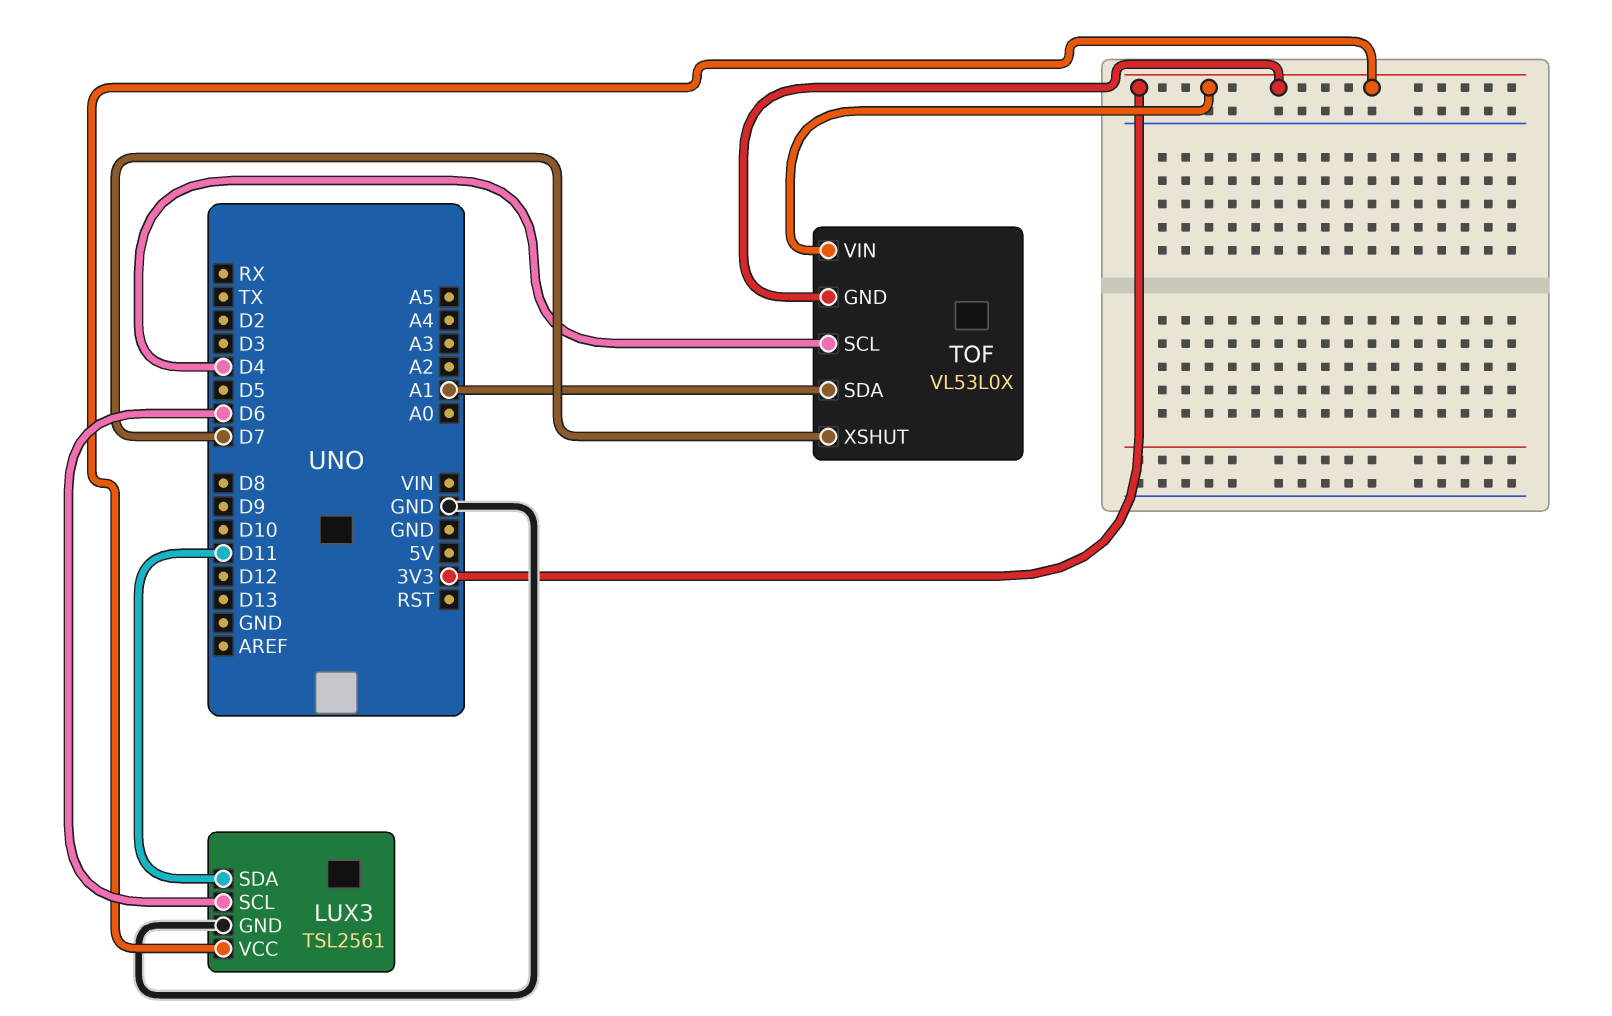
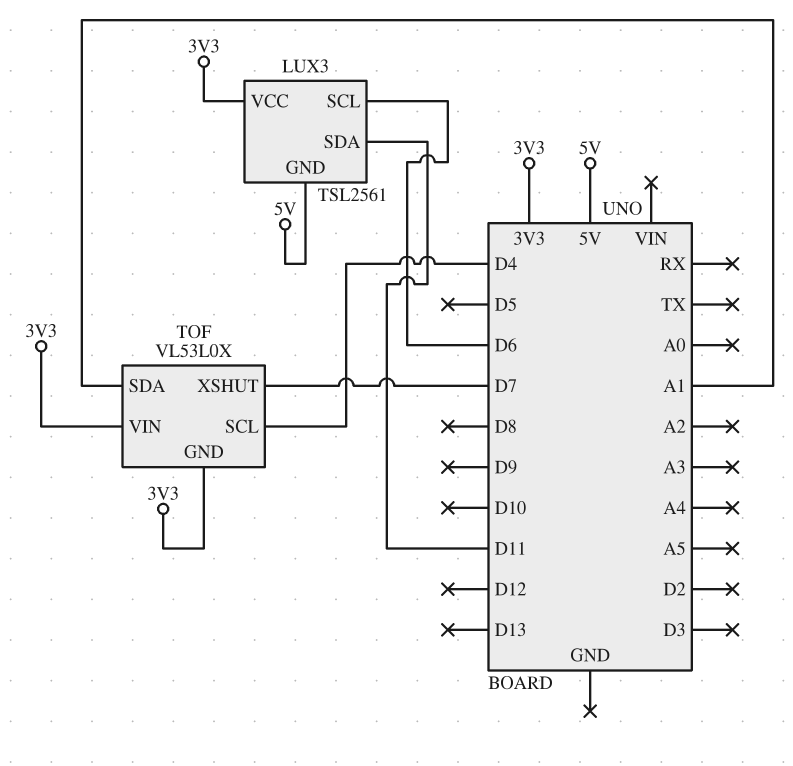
LUX3 pin GND: GND -> 5V

